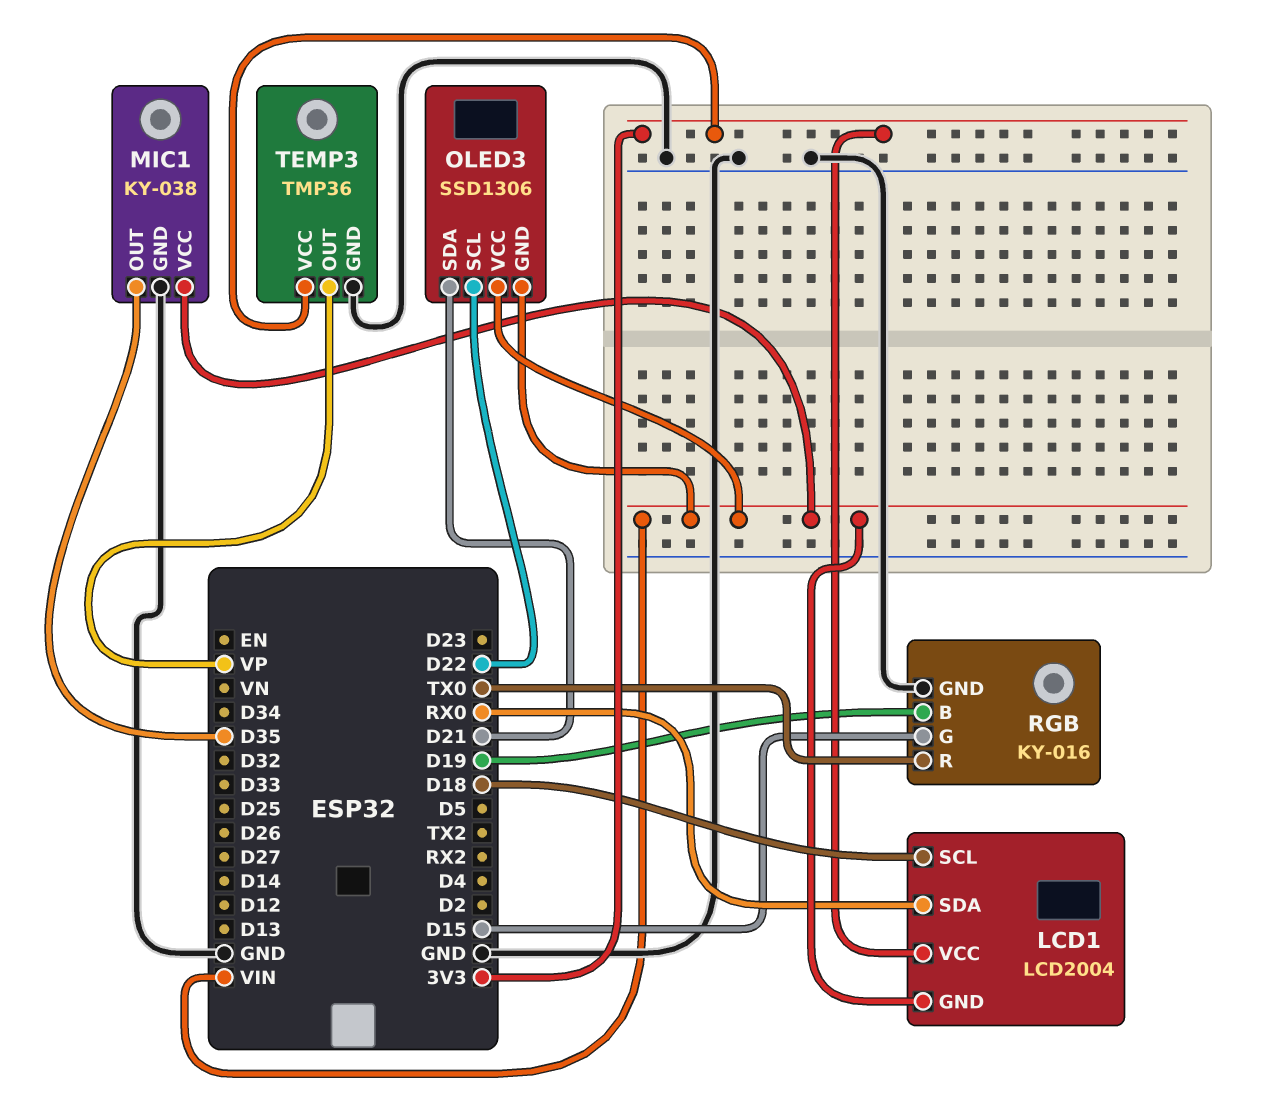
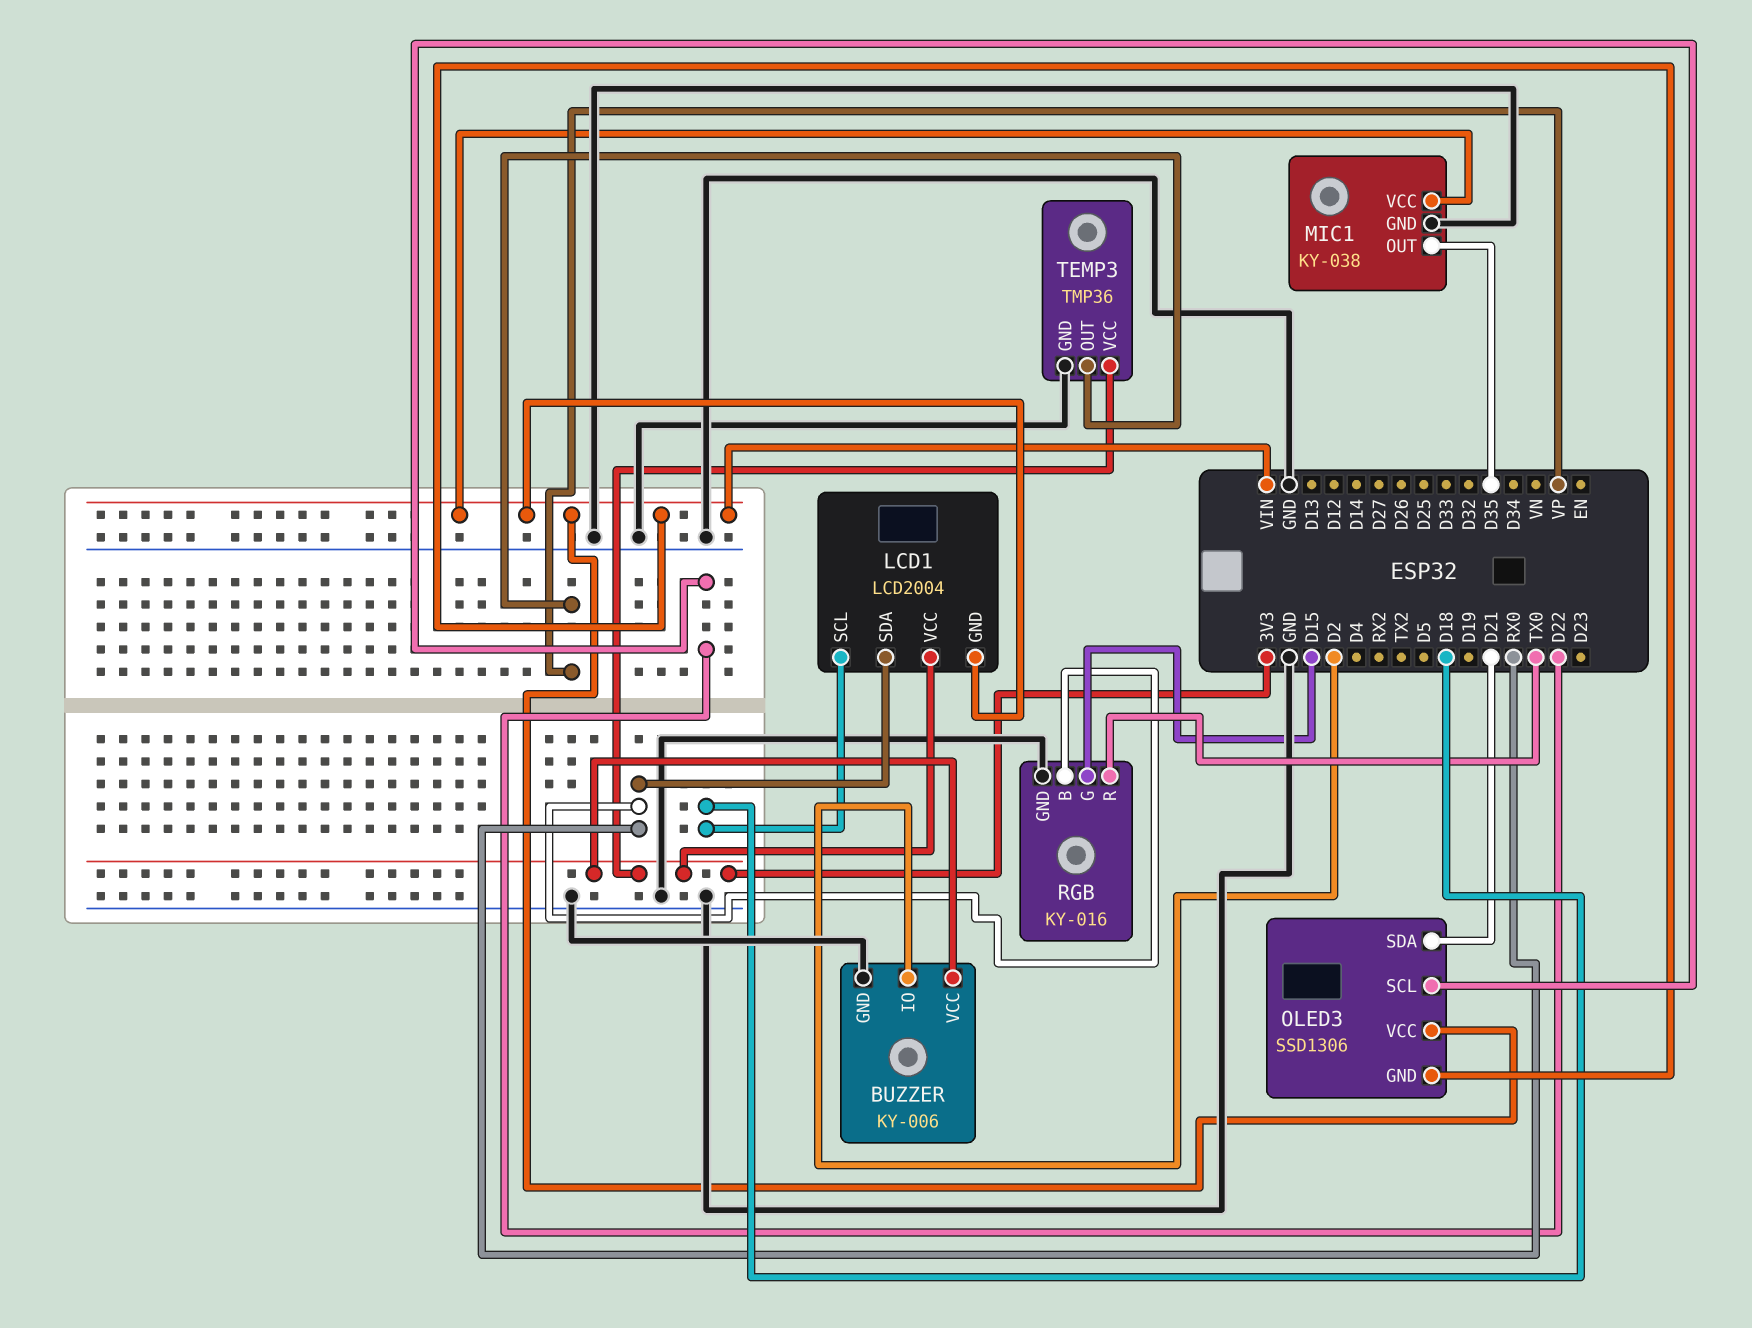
BUZZER: none -> KY-006
BUZZER pin GND: none -> GND
BUZZER pin IO: none -> D2
BUZZER pin VCC: none -> 3V3
RGB pin B: D19 -> RX0

